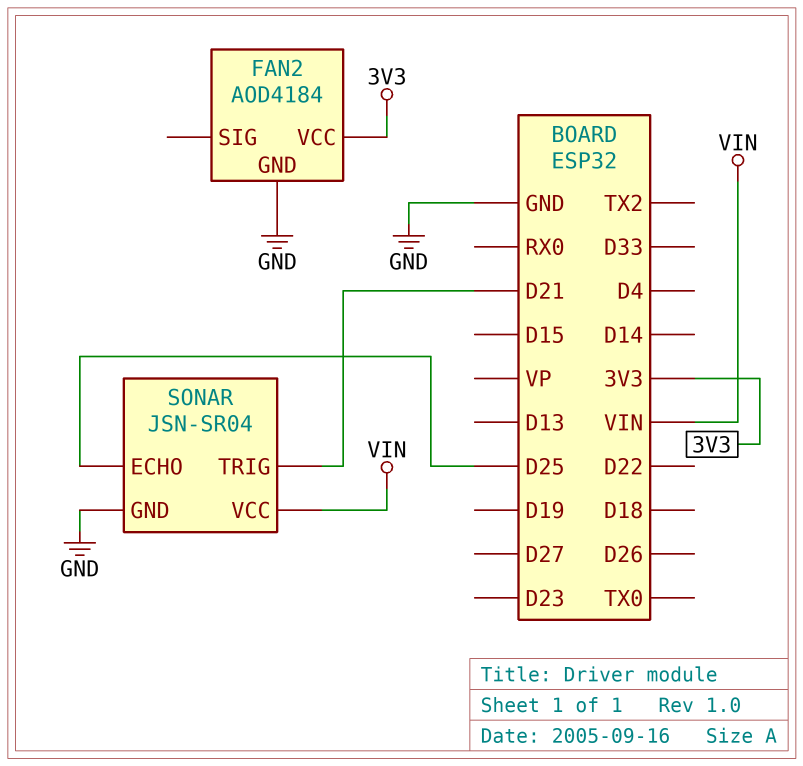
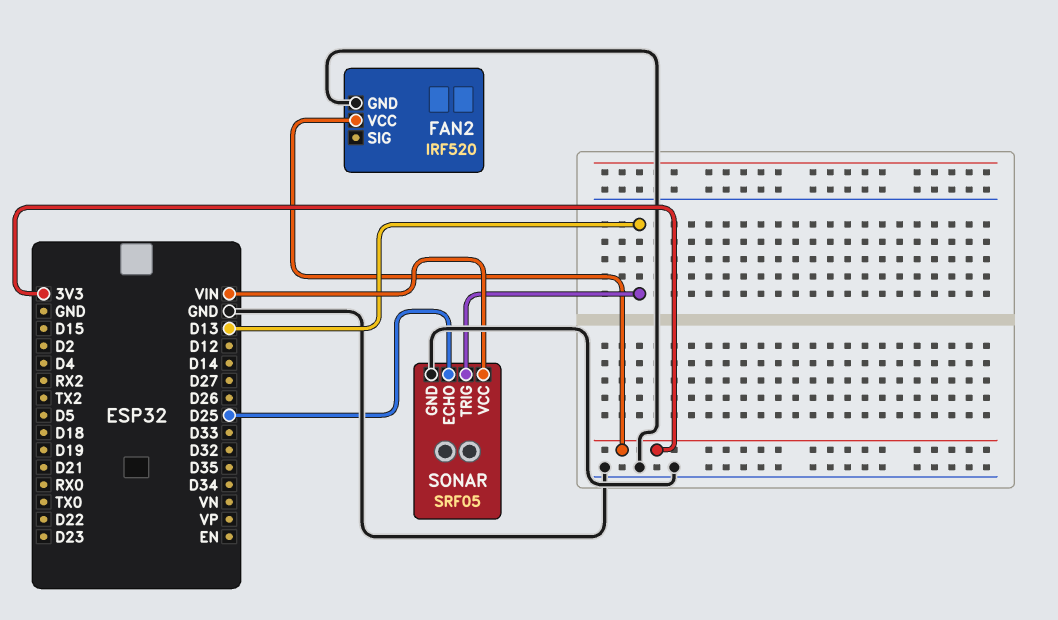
FAN2: AOD4184 -> IRF520
SONAR: JSN-SR04 -> SRF05
SONAR pin TRIG: D21 -> D13

